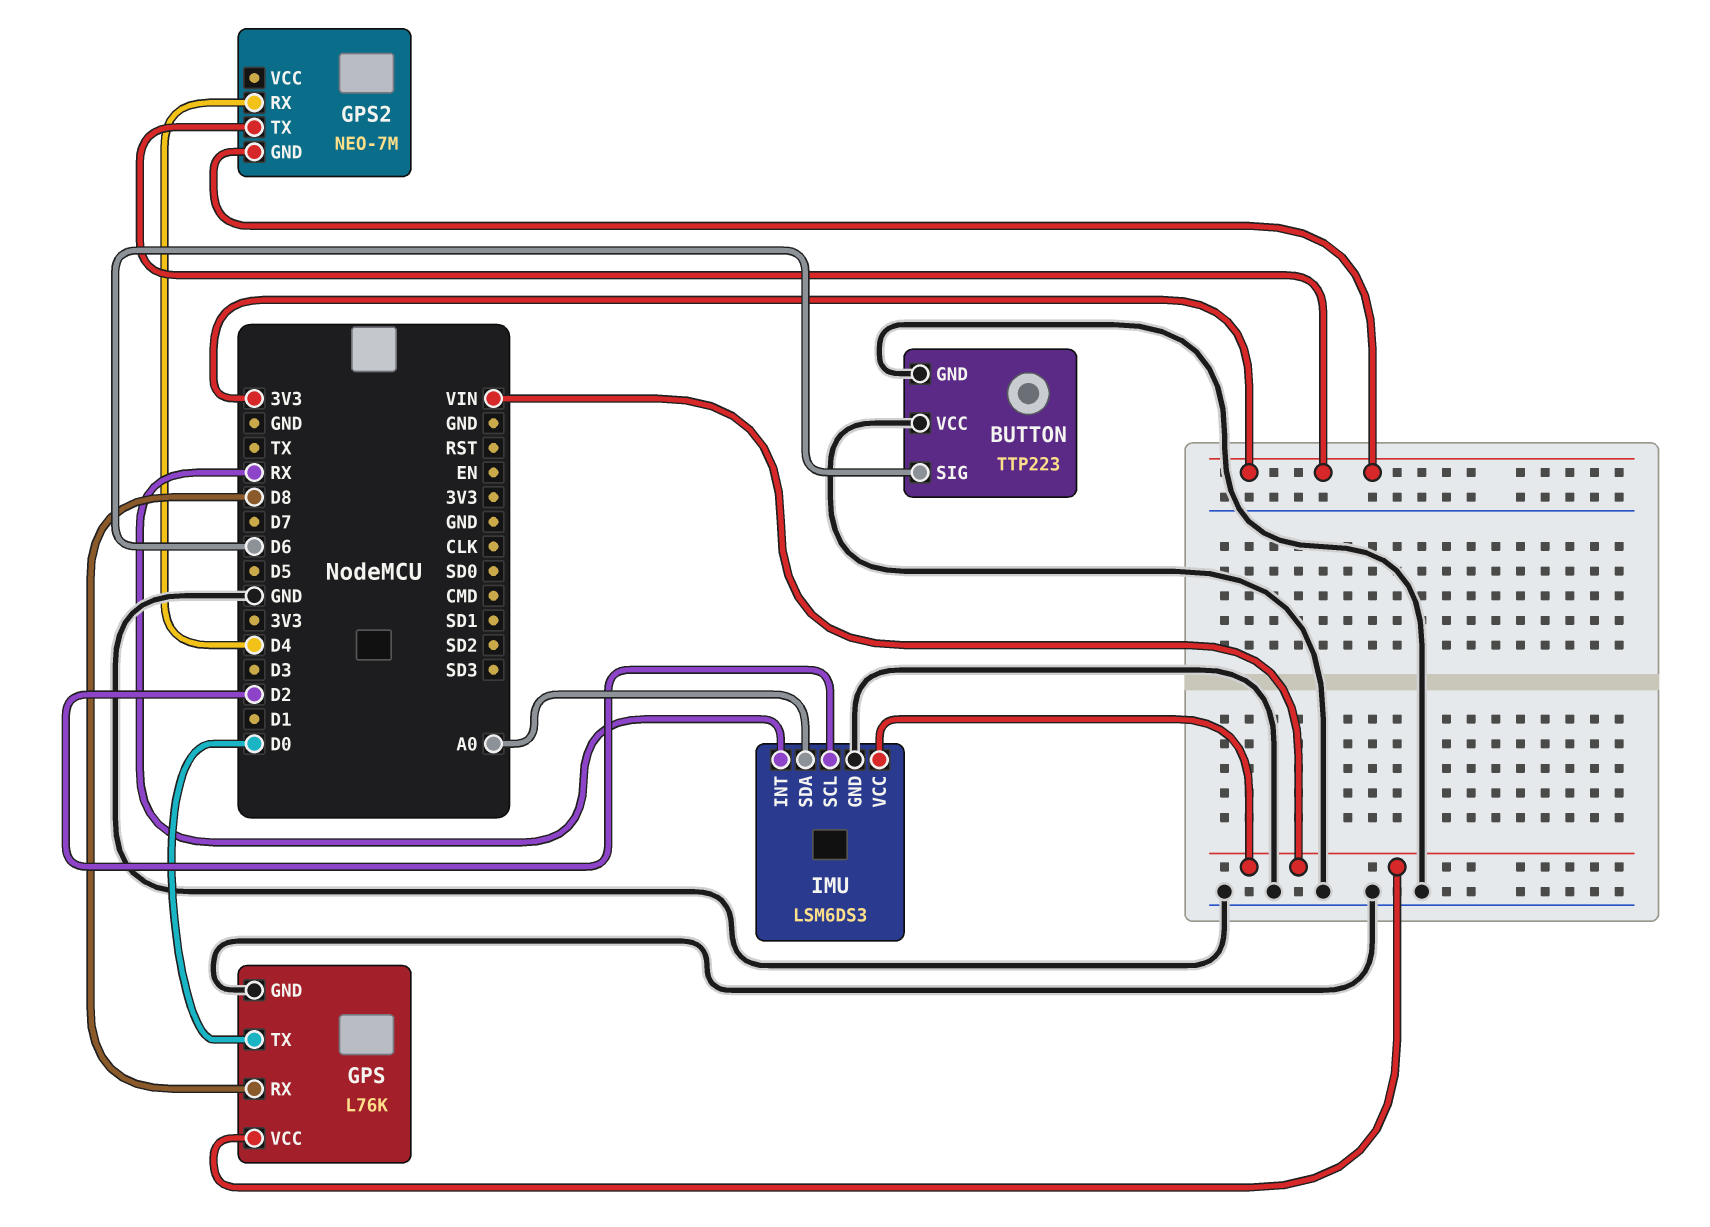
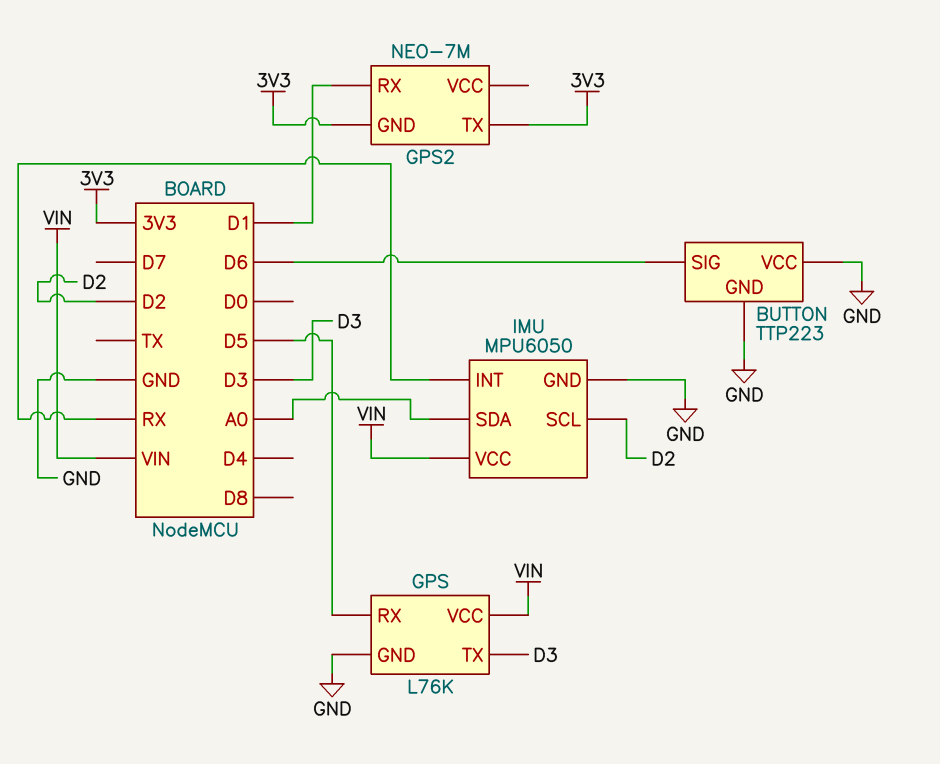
GPS pin RX: D8 -> D5
GPS pin TX: D0 -> D3
GPS2 pin RX: D4 -> D1
IMU: LSM6DS3 -> MPU6050

